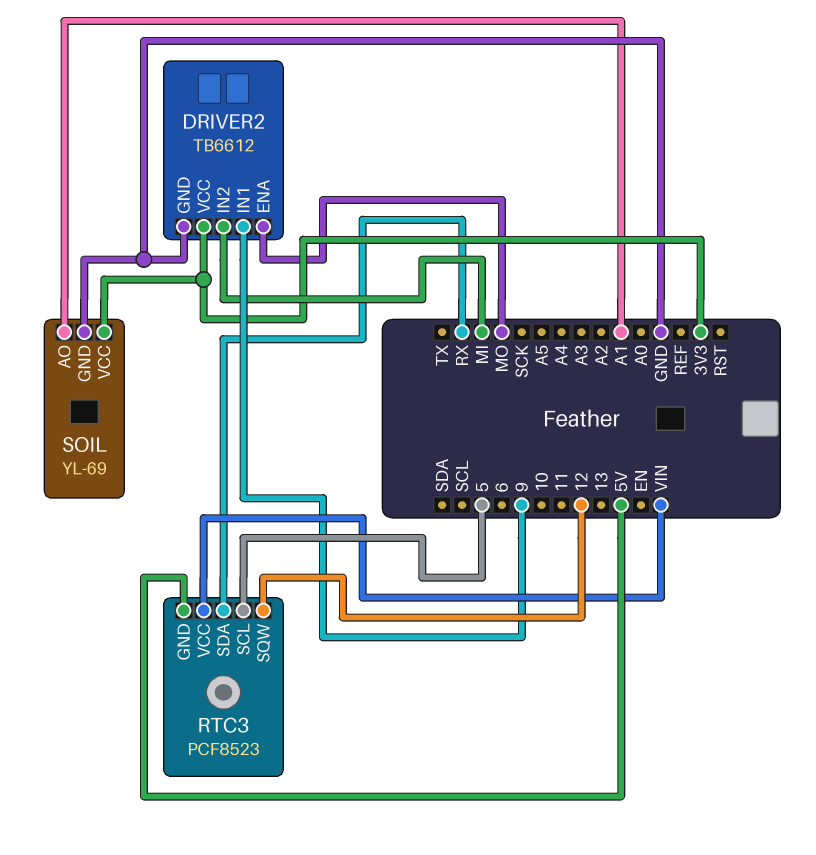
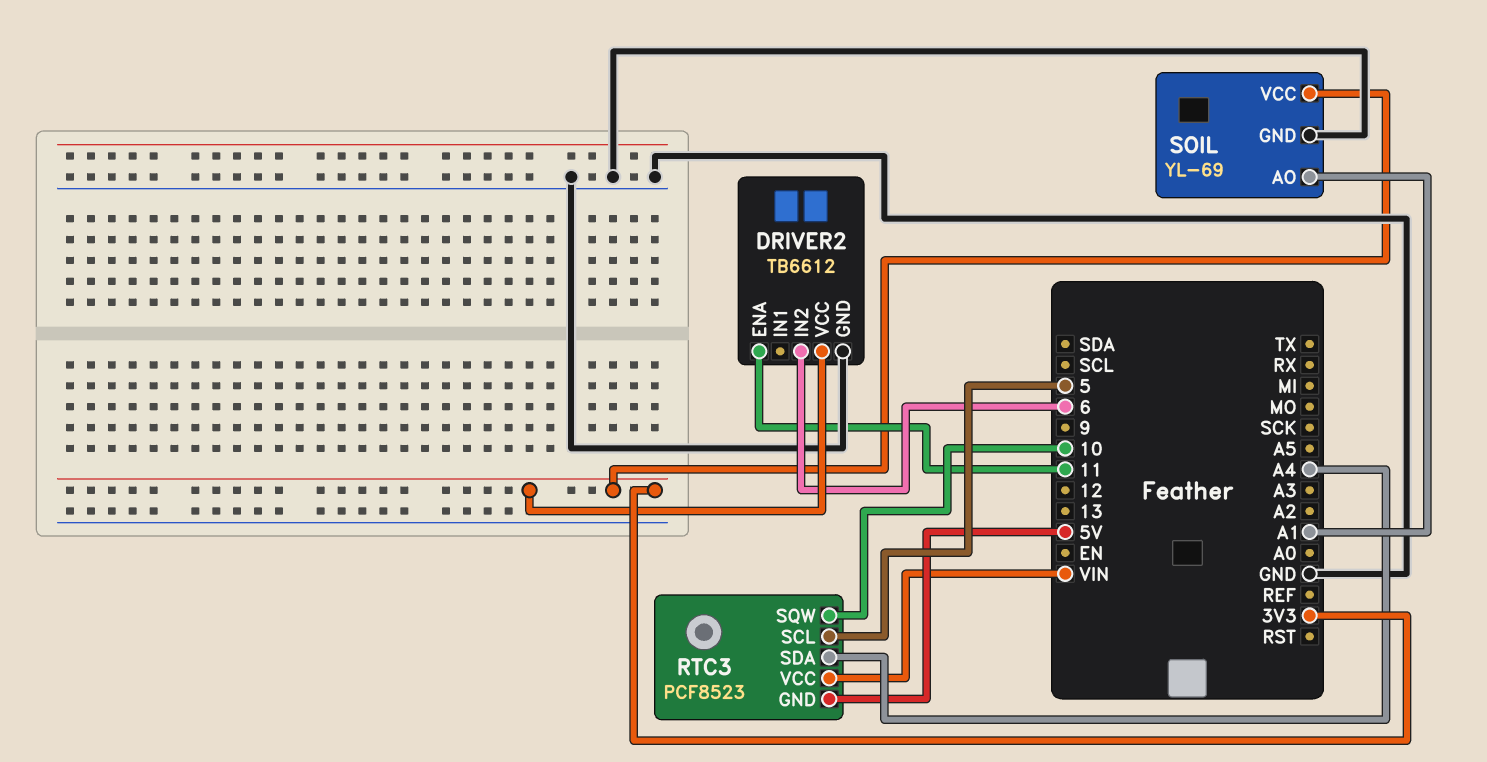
DRIVER2 pin ENA: MO -> 11
DRIVER2 pin IN1: 9 -> none
DRIVER2 pin IN2: MI -> 6
RTC3 pin SDA: RX -> A4
RTC3 pin SQW: 12 -> 10

